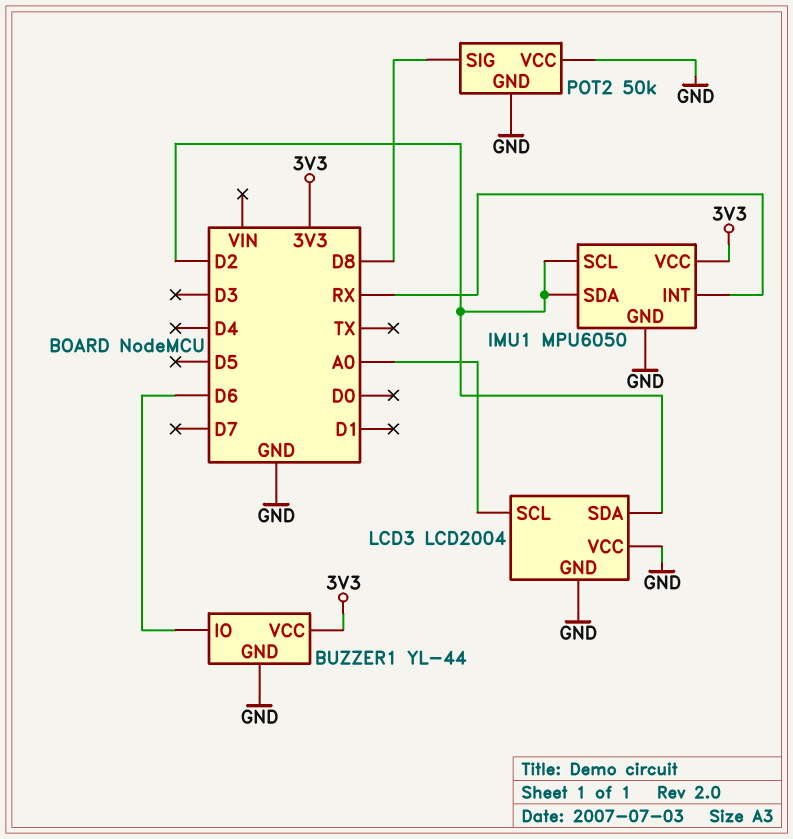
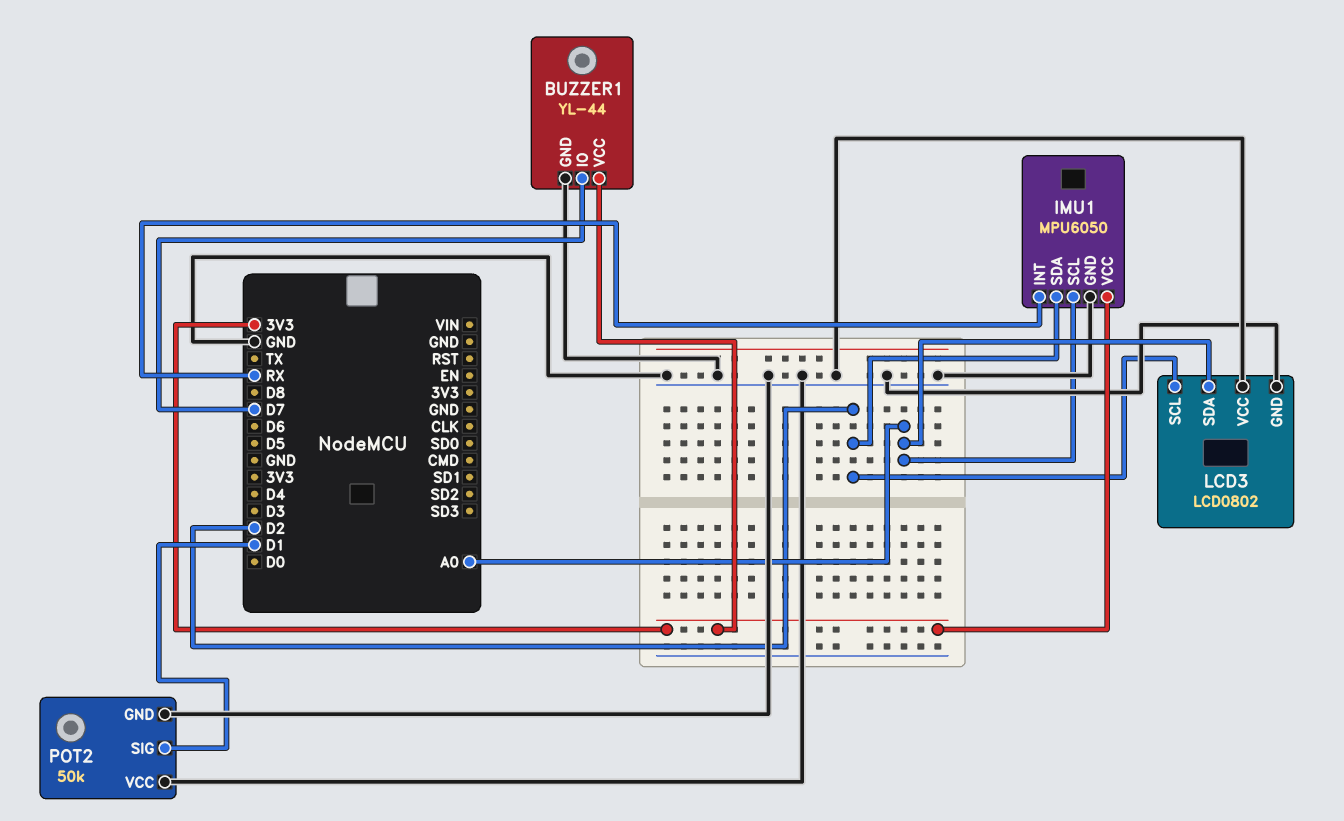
BUZZER1 pin IO: D6 -> D7
IMU1 pin SCL: D2 -> A0
LCD3: LCD2004 -> LCD0802
LCD3 pin SCL: A0 -> D2
LCD3 pin SDA: D2 -> A0
POT2 pin SIG: D8 -> D1

